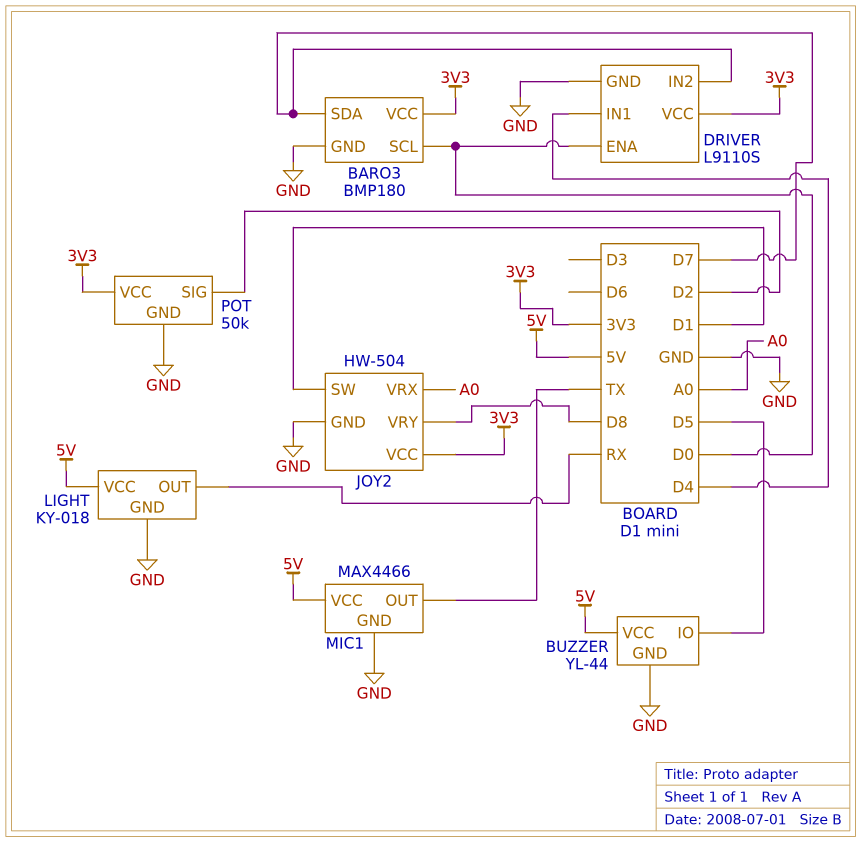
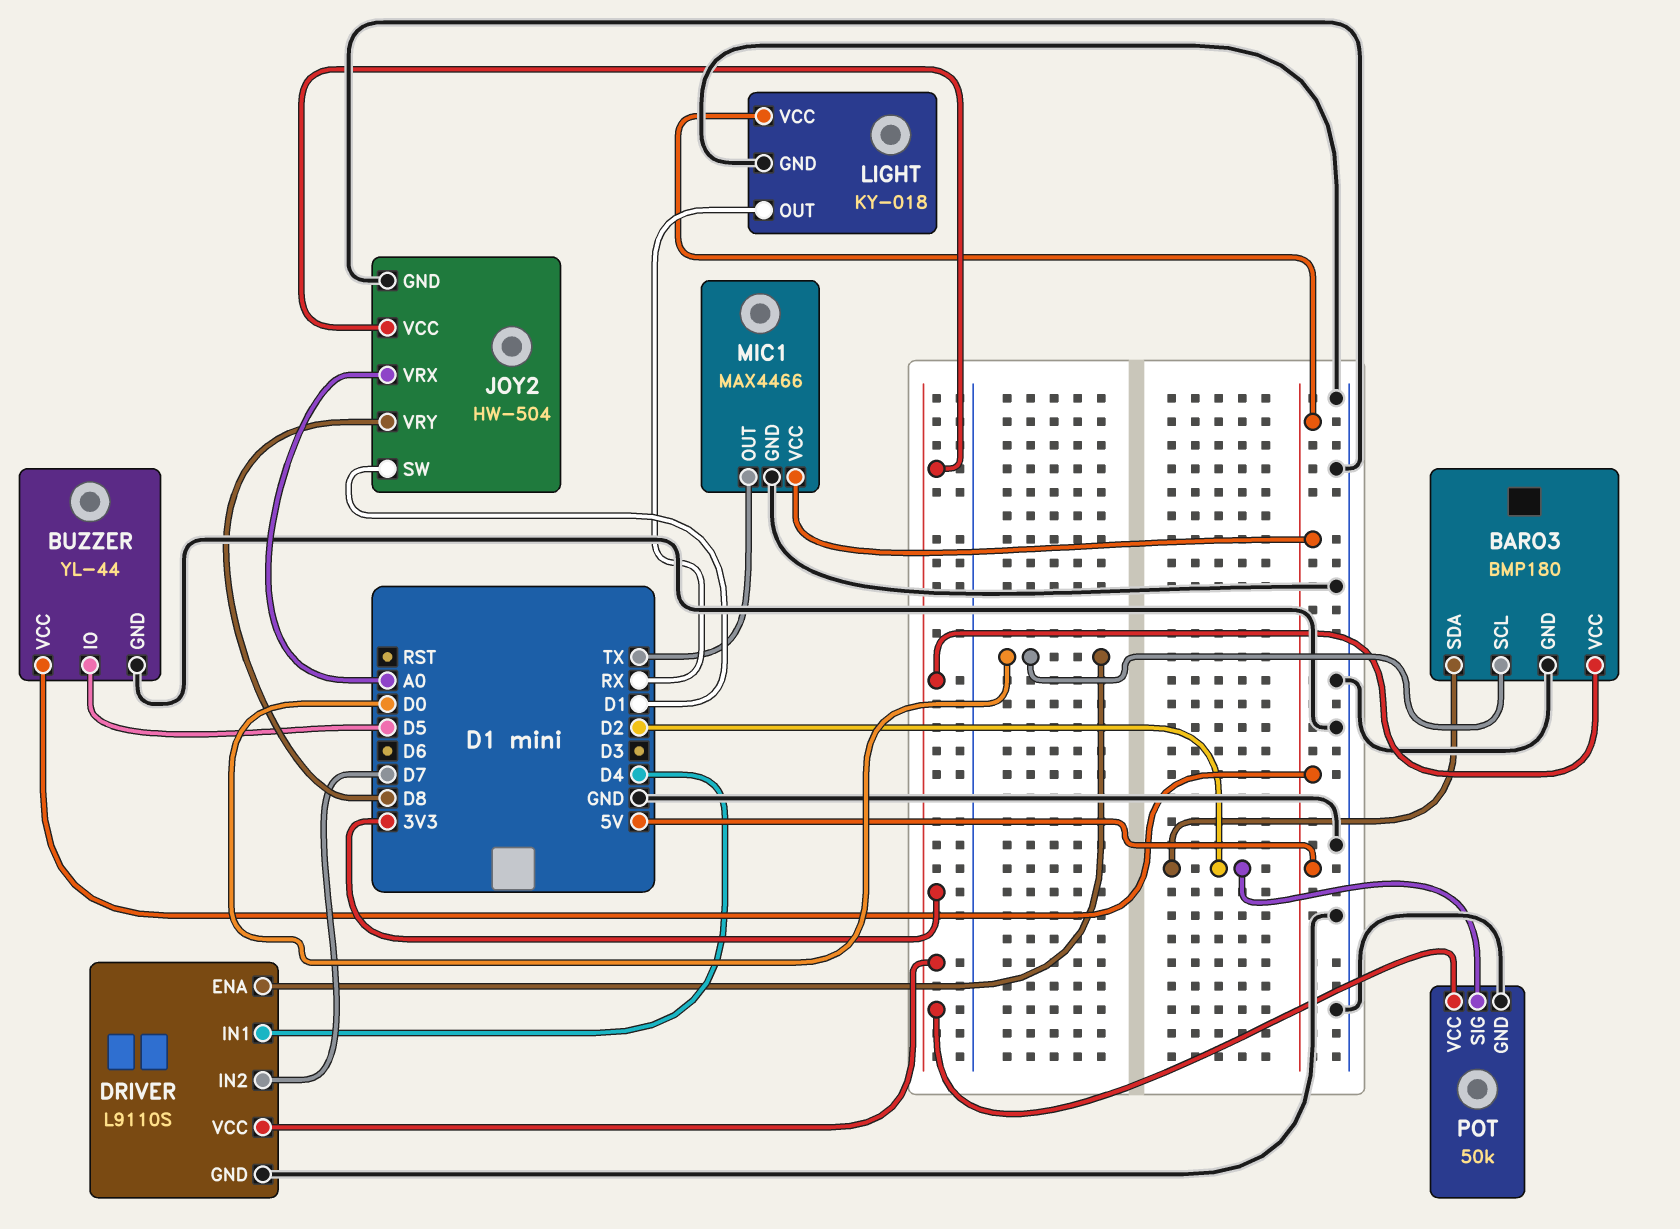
BARO3 pin SDA: D7 -> D2

